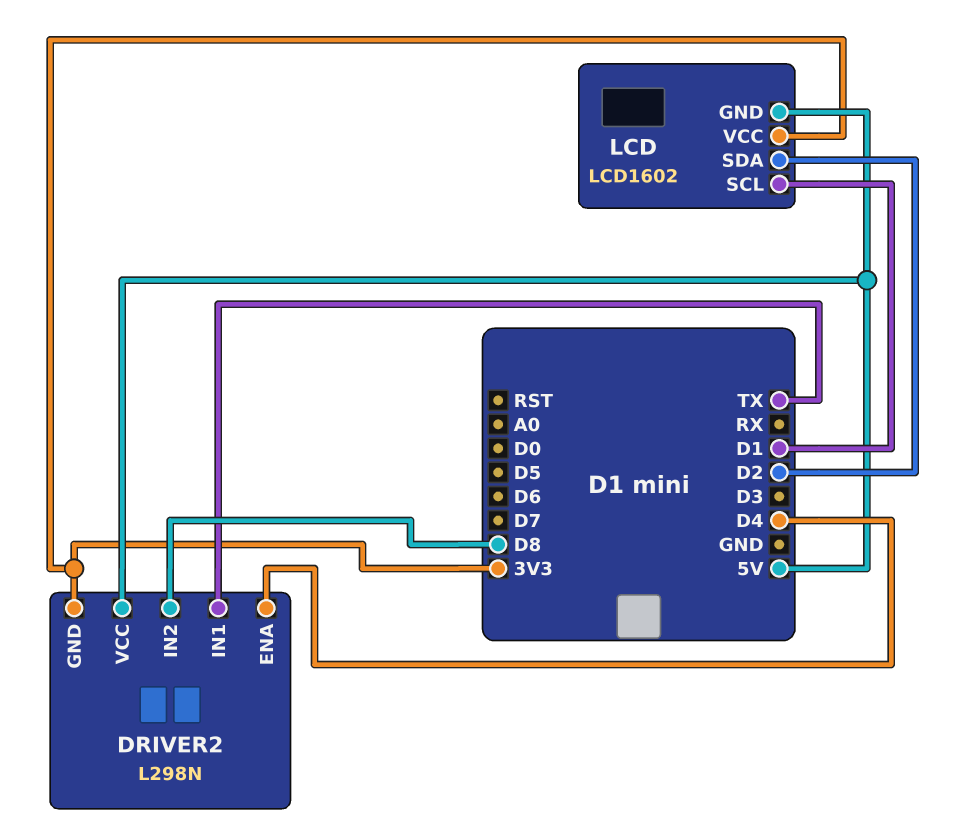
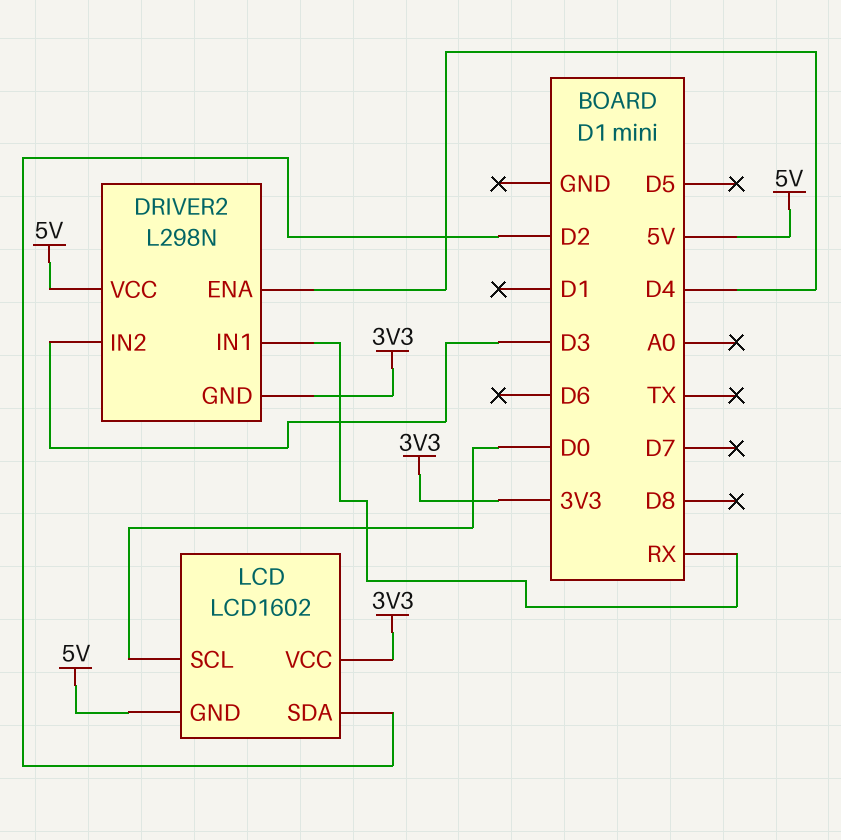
DRIVER2 pin IN1: TX -> RX
DRIVER2 pin IN2: D8 -> D3
LCD pin SCL: D1 -> D0

